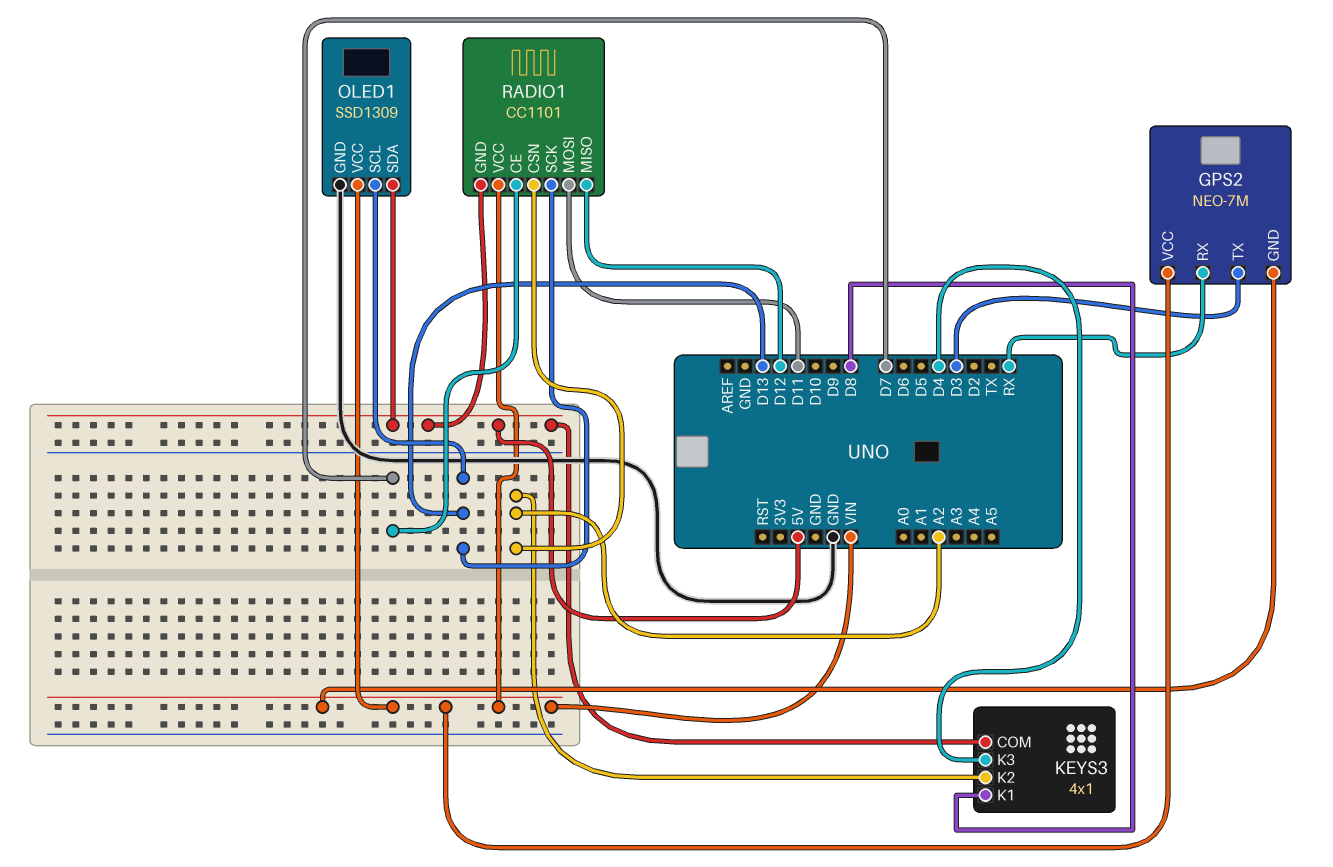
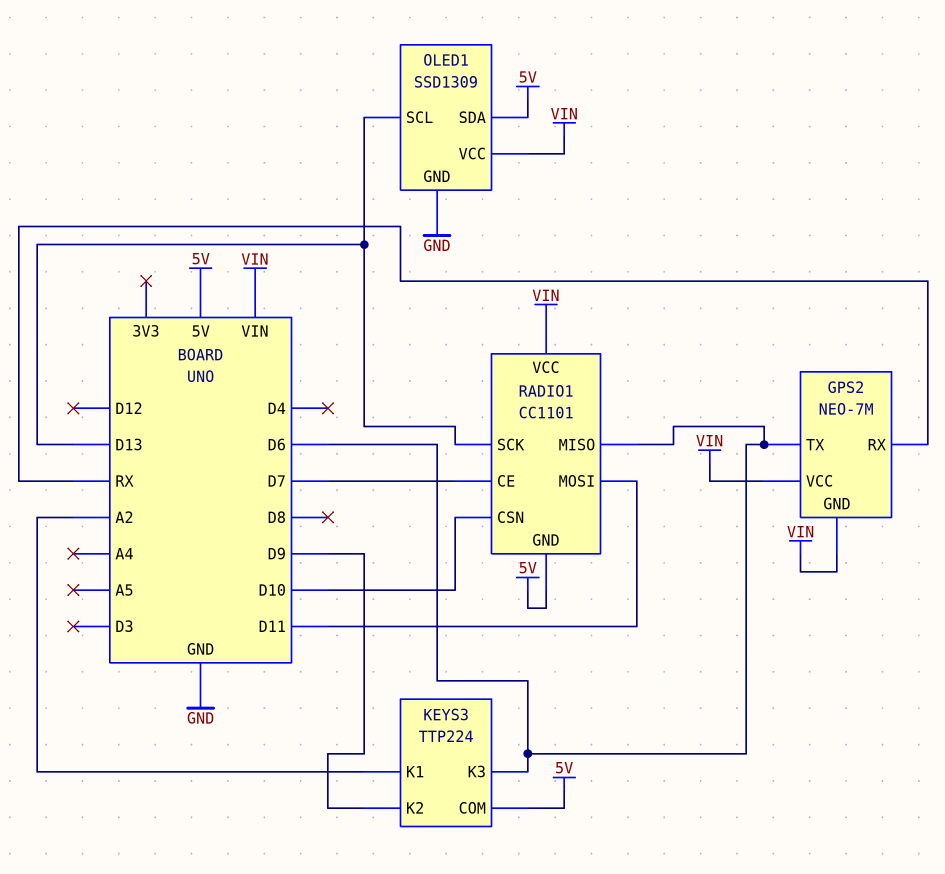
GPS2 pin TX: D3 -> D6
KEYS3: 4x1 -> TTP224
KEYS3 pin K1: D8 -> A2
KEYS3 pin K2: A2 -> D9
KEYS3 pin K3: D4 -> D6
RADIO1 pin CSN: A2 -> D10
RADIO1 pin MISO: D12 -> D6

